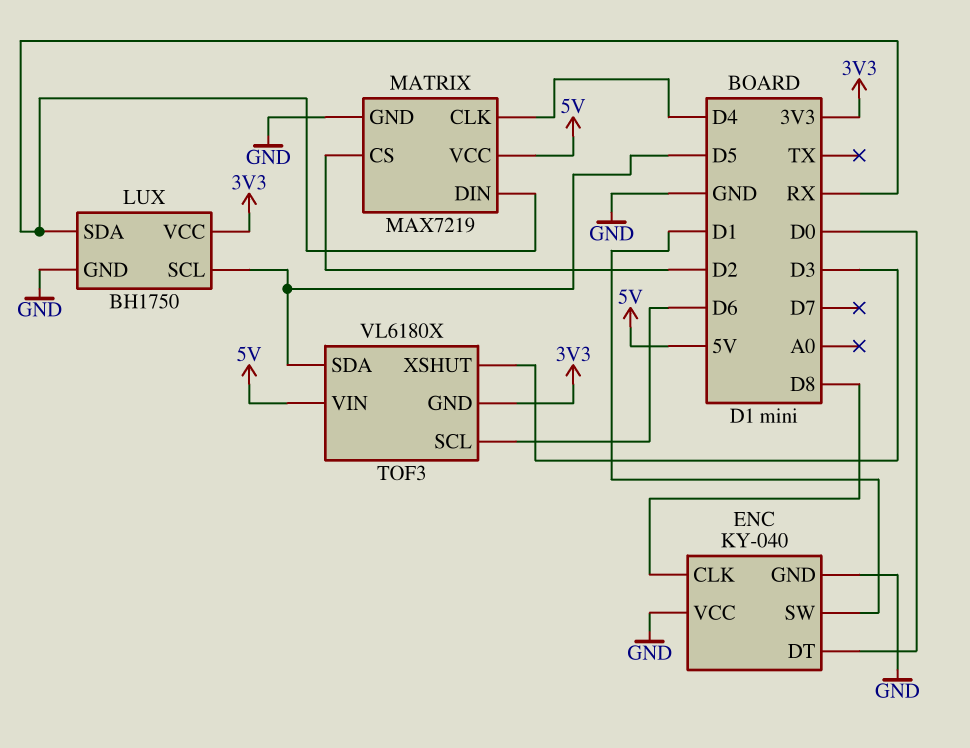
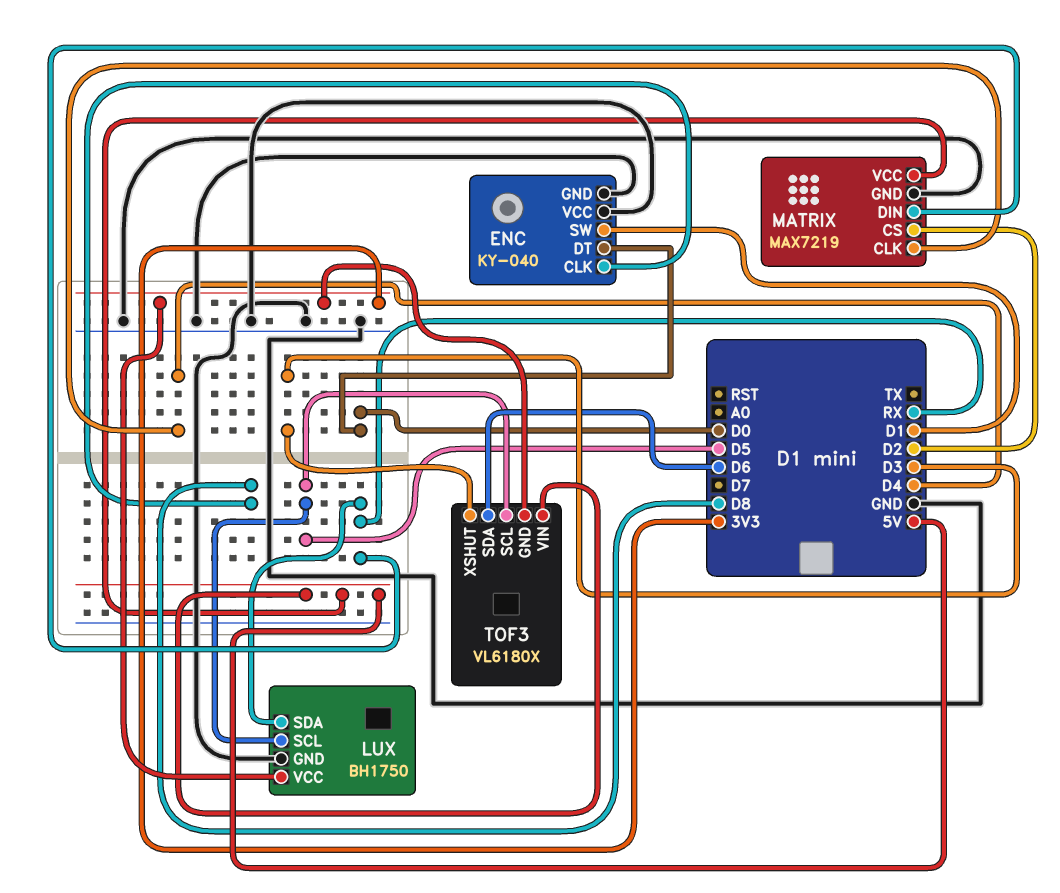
TOF3 pin SCL: D6 -> D5
TOF3 pin SDA: D5 -> D6

